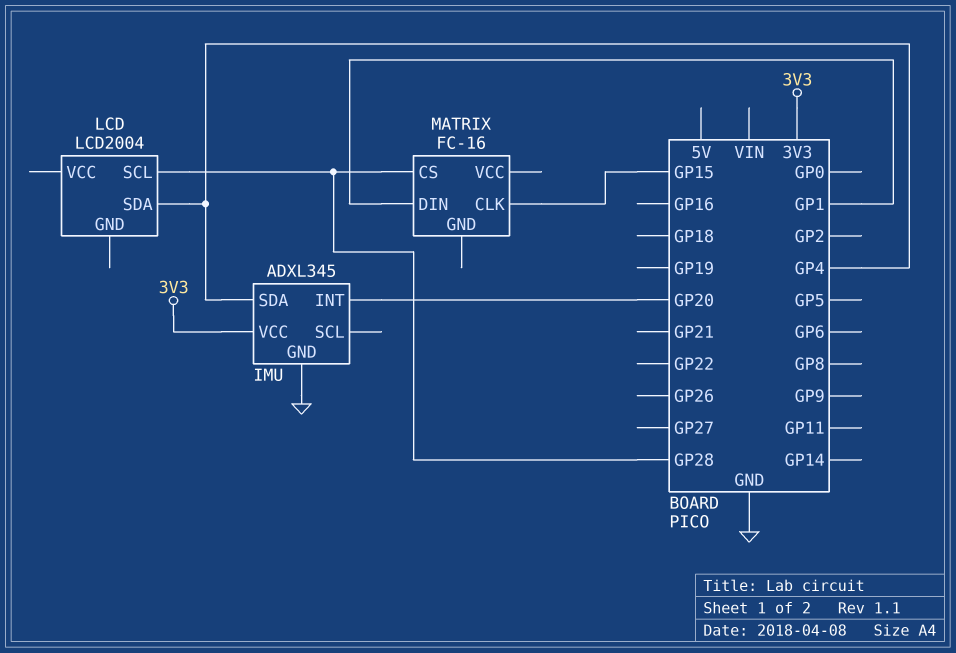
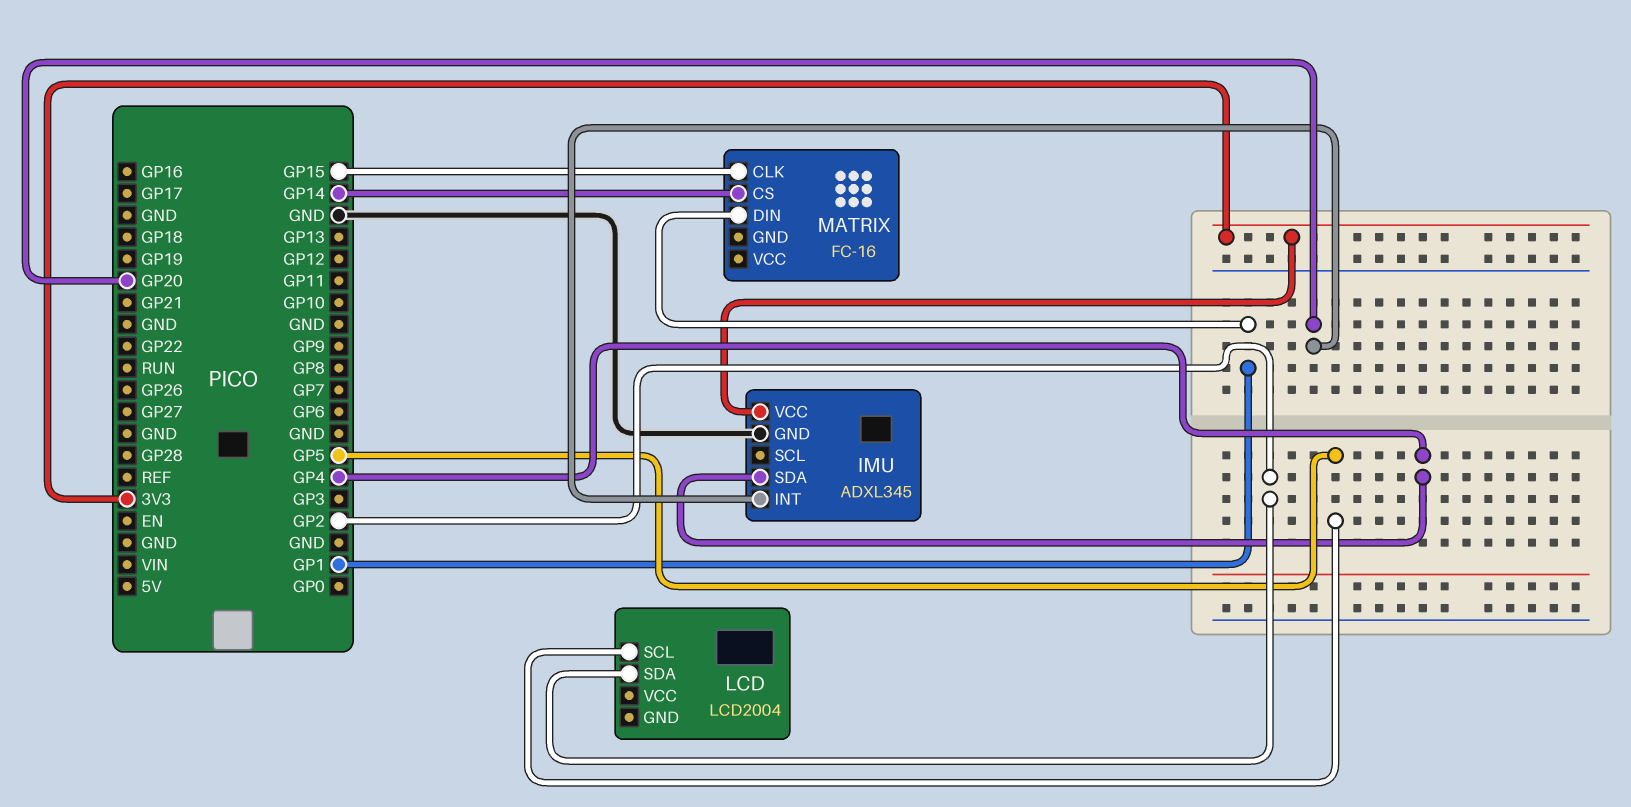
LCD pin SCL: GP28 -> GP5
LCD pin SDA: GP4 -> GP2
MATRIX pin CS: GP28 -> GP14

